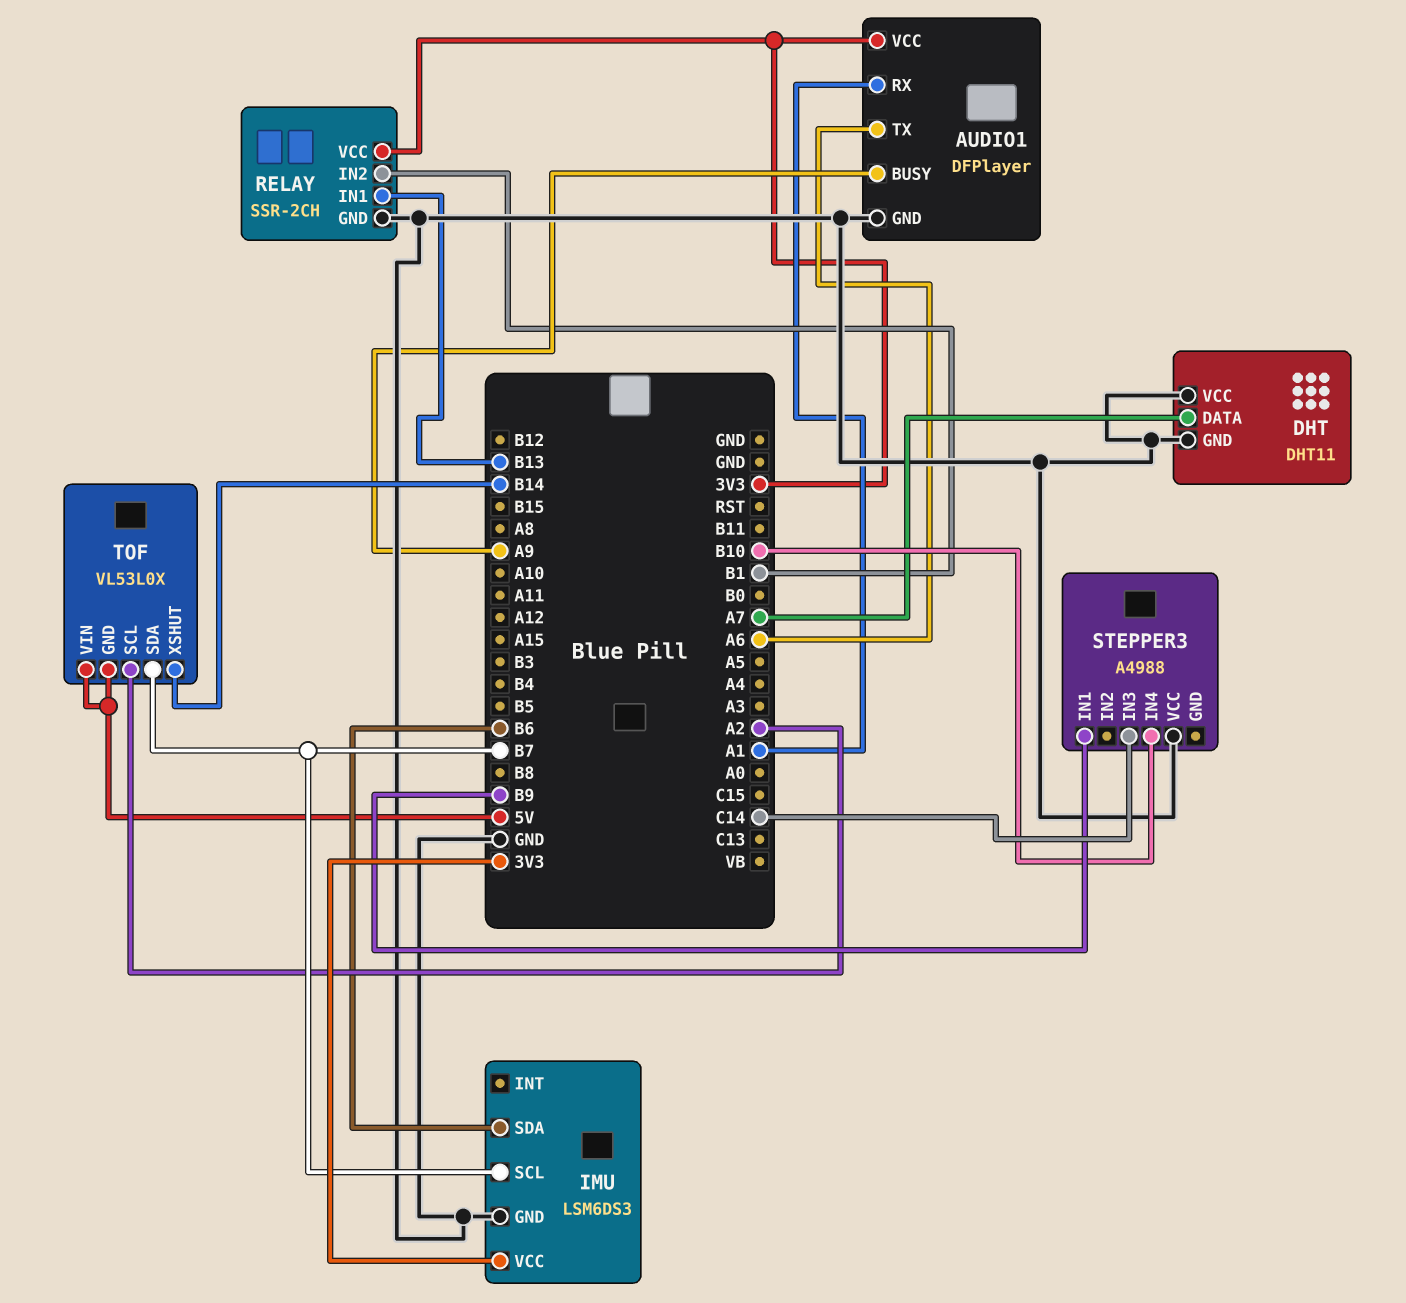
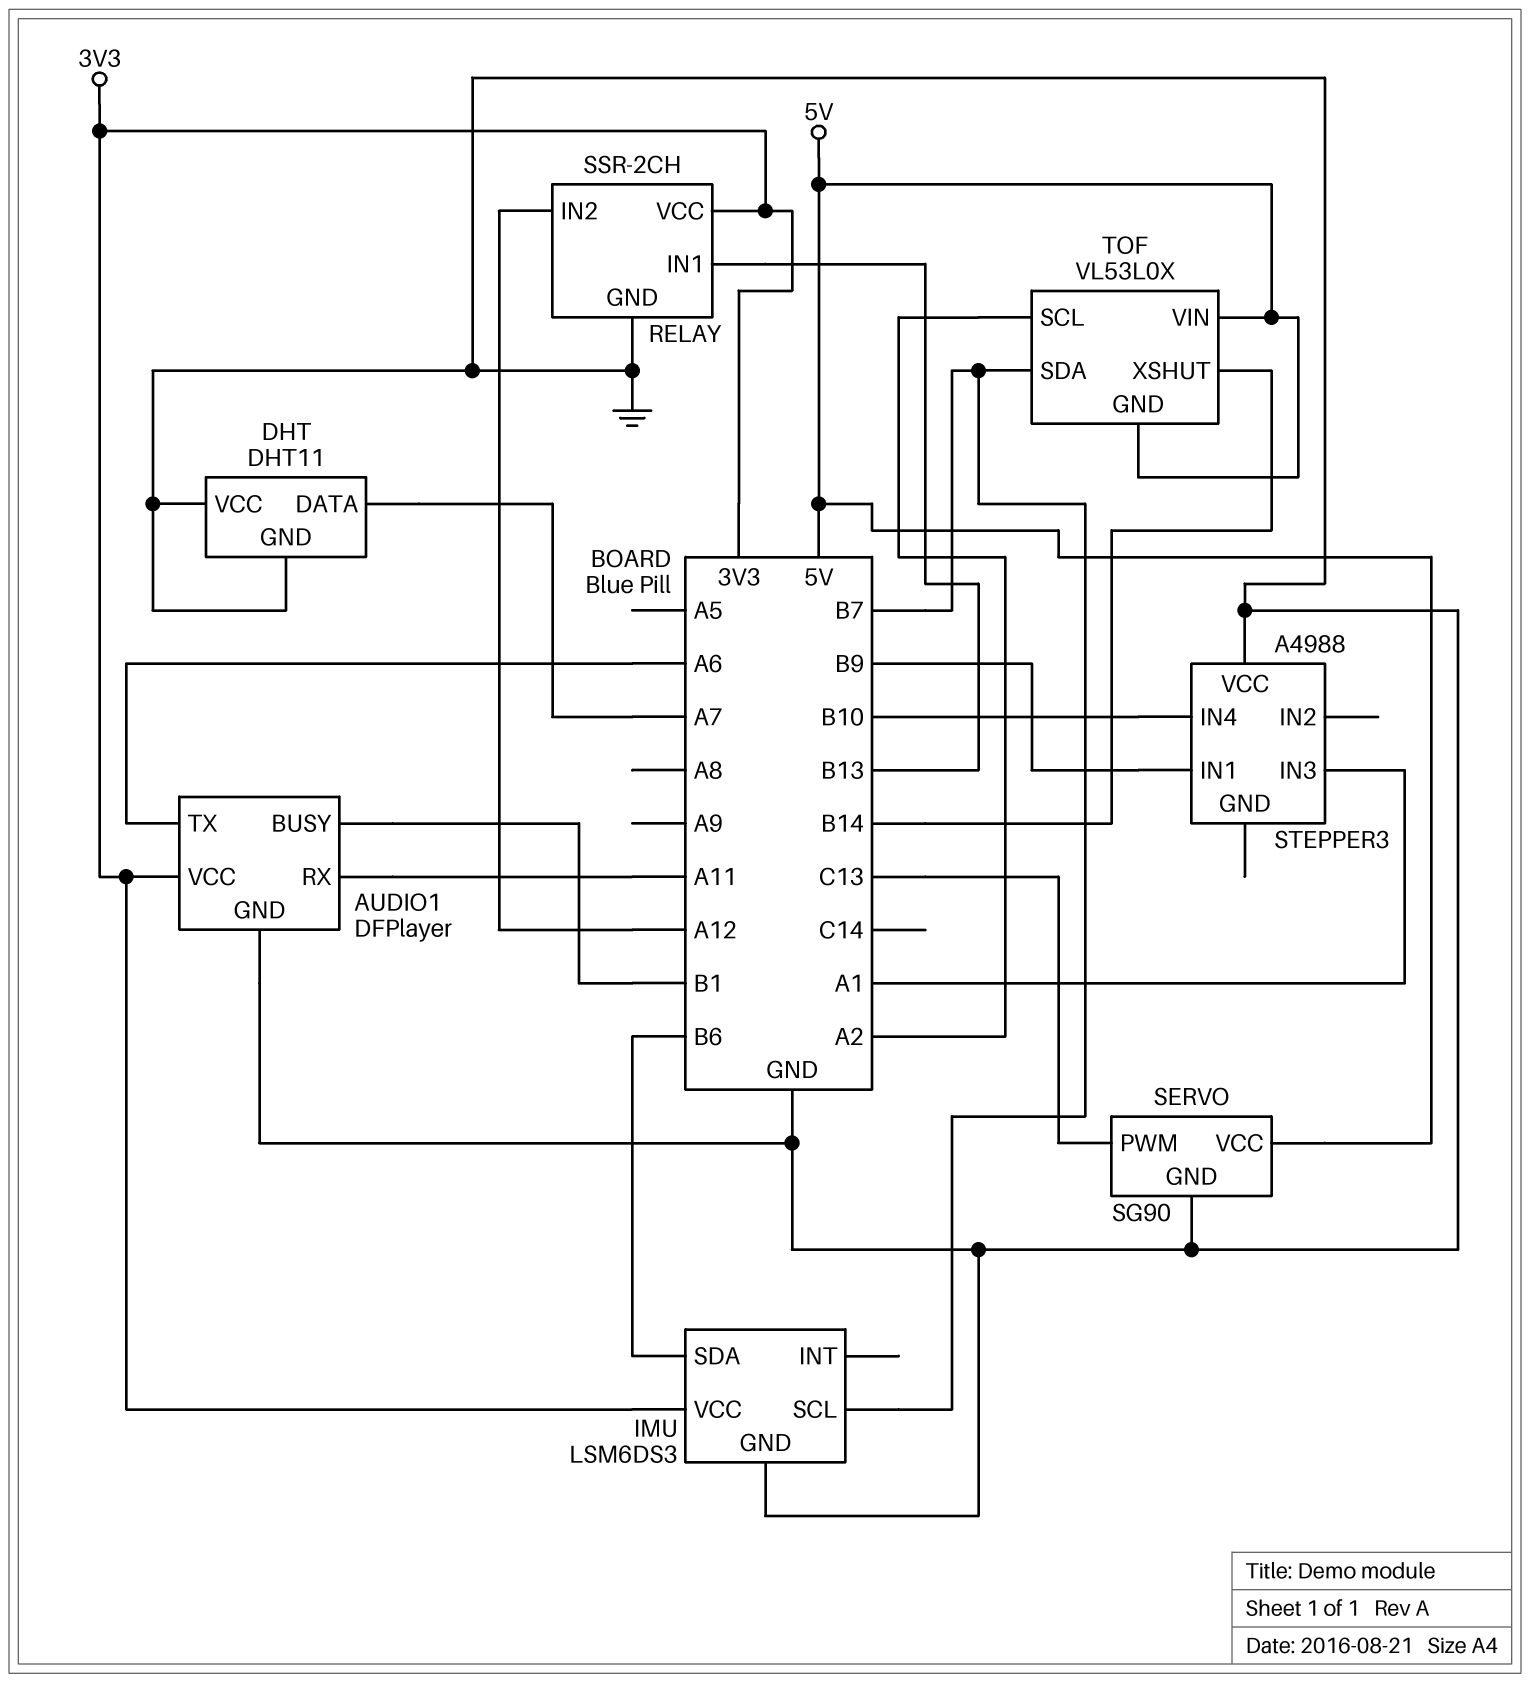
AUDIO1 pin BUSY: A9 -> B1
AUDIO1 pin RX: A1 -> A11
RELAY pin IN2: B1 -> A12
SERVO: none -> SG90
SERVO pin GND: none -> GND
SERVO pin PWM: none -> C13
SERVO pin VCC: none -> 5V
STEPPER3 pin IN3: C14 -> A1

